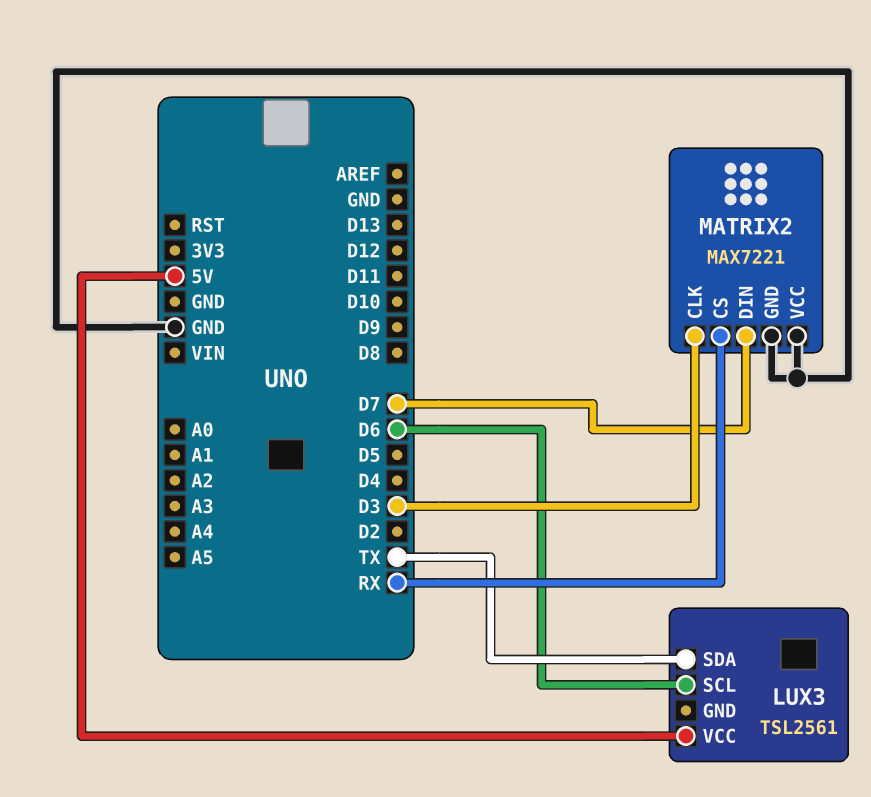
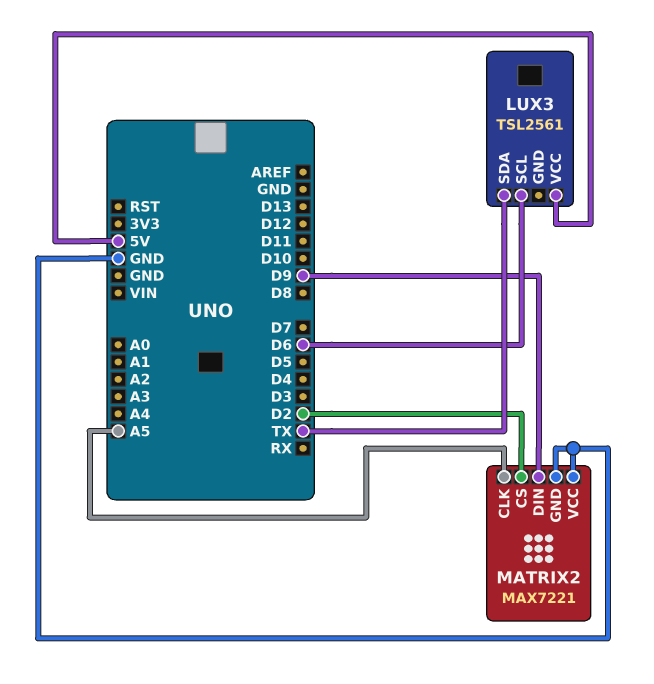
MATRIX2 pin CLK: D3 -> A5
MATRIX2 pin CS: RX -> D2
MATRIX2 pin DIN: D7 -> D9

